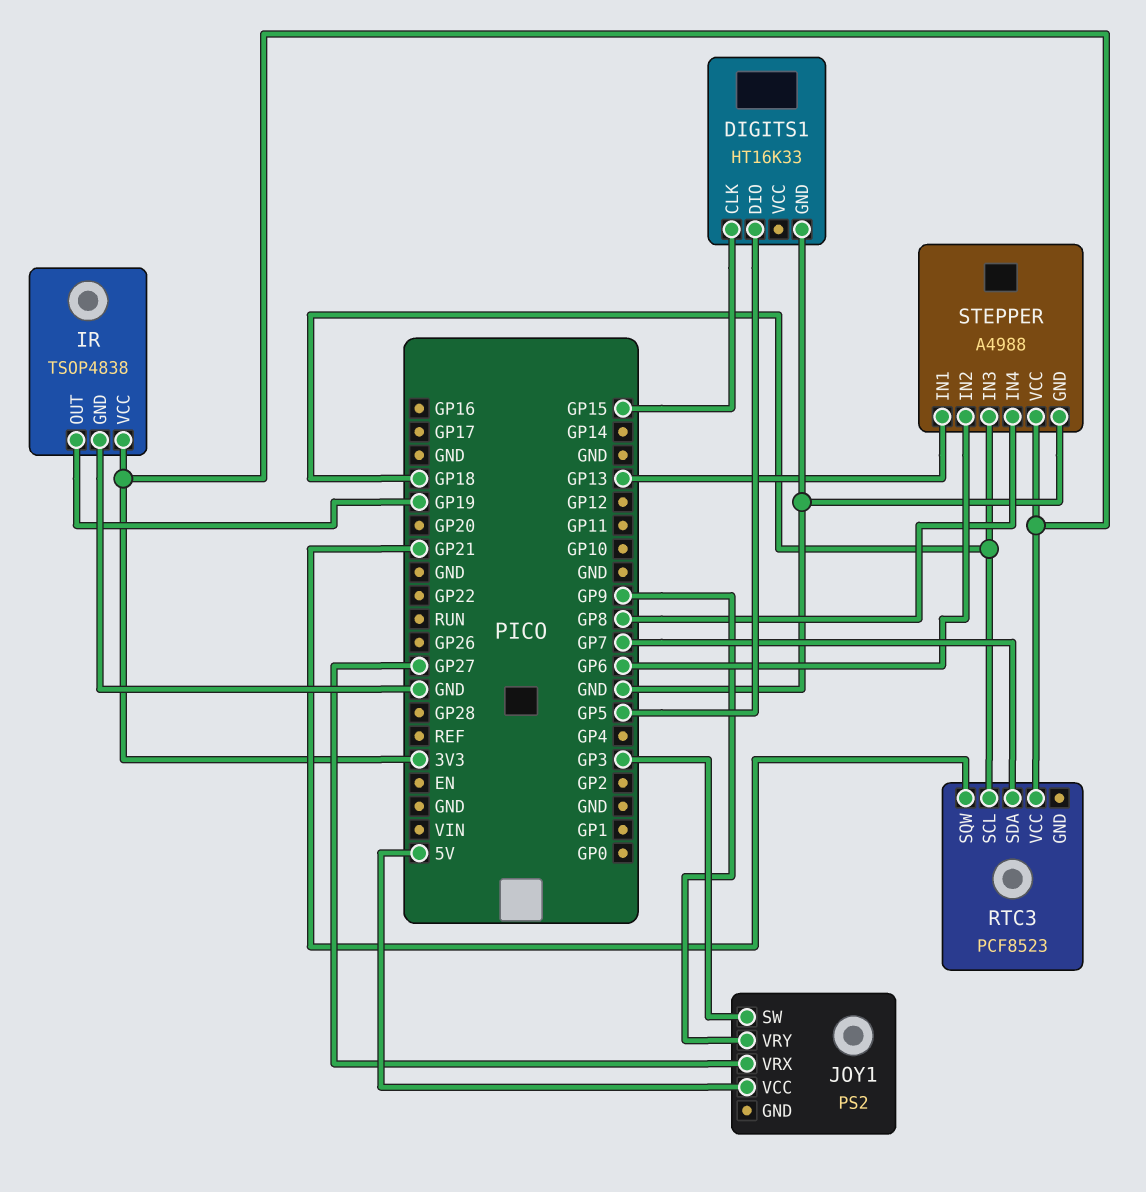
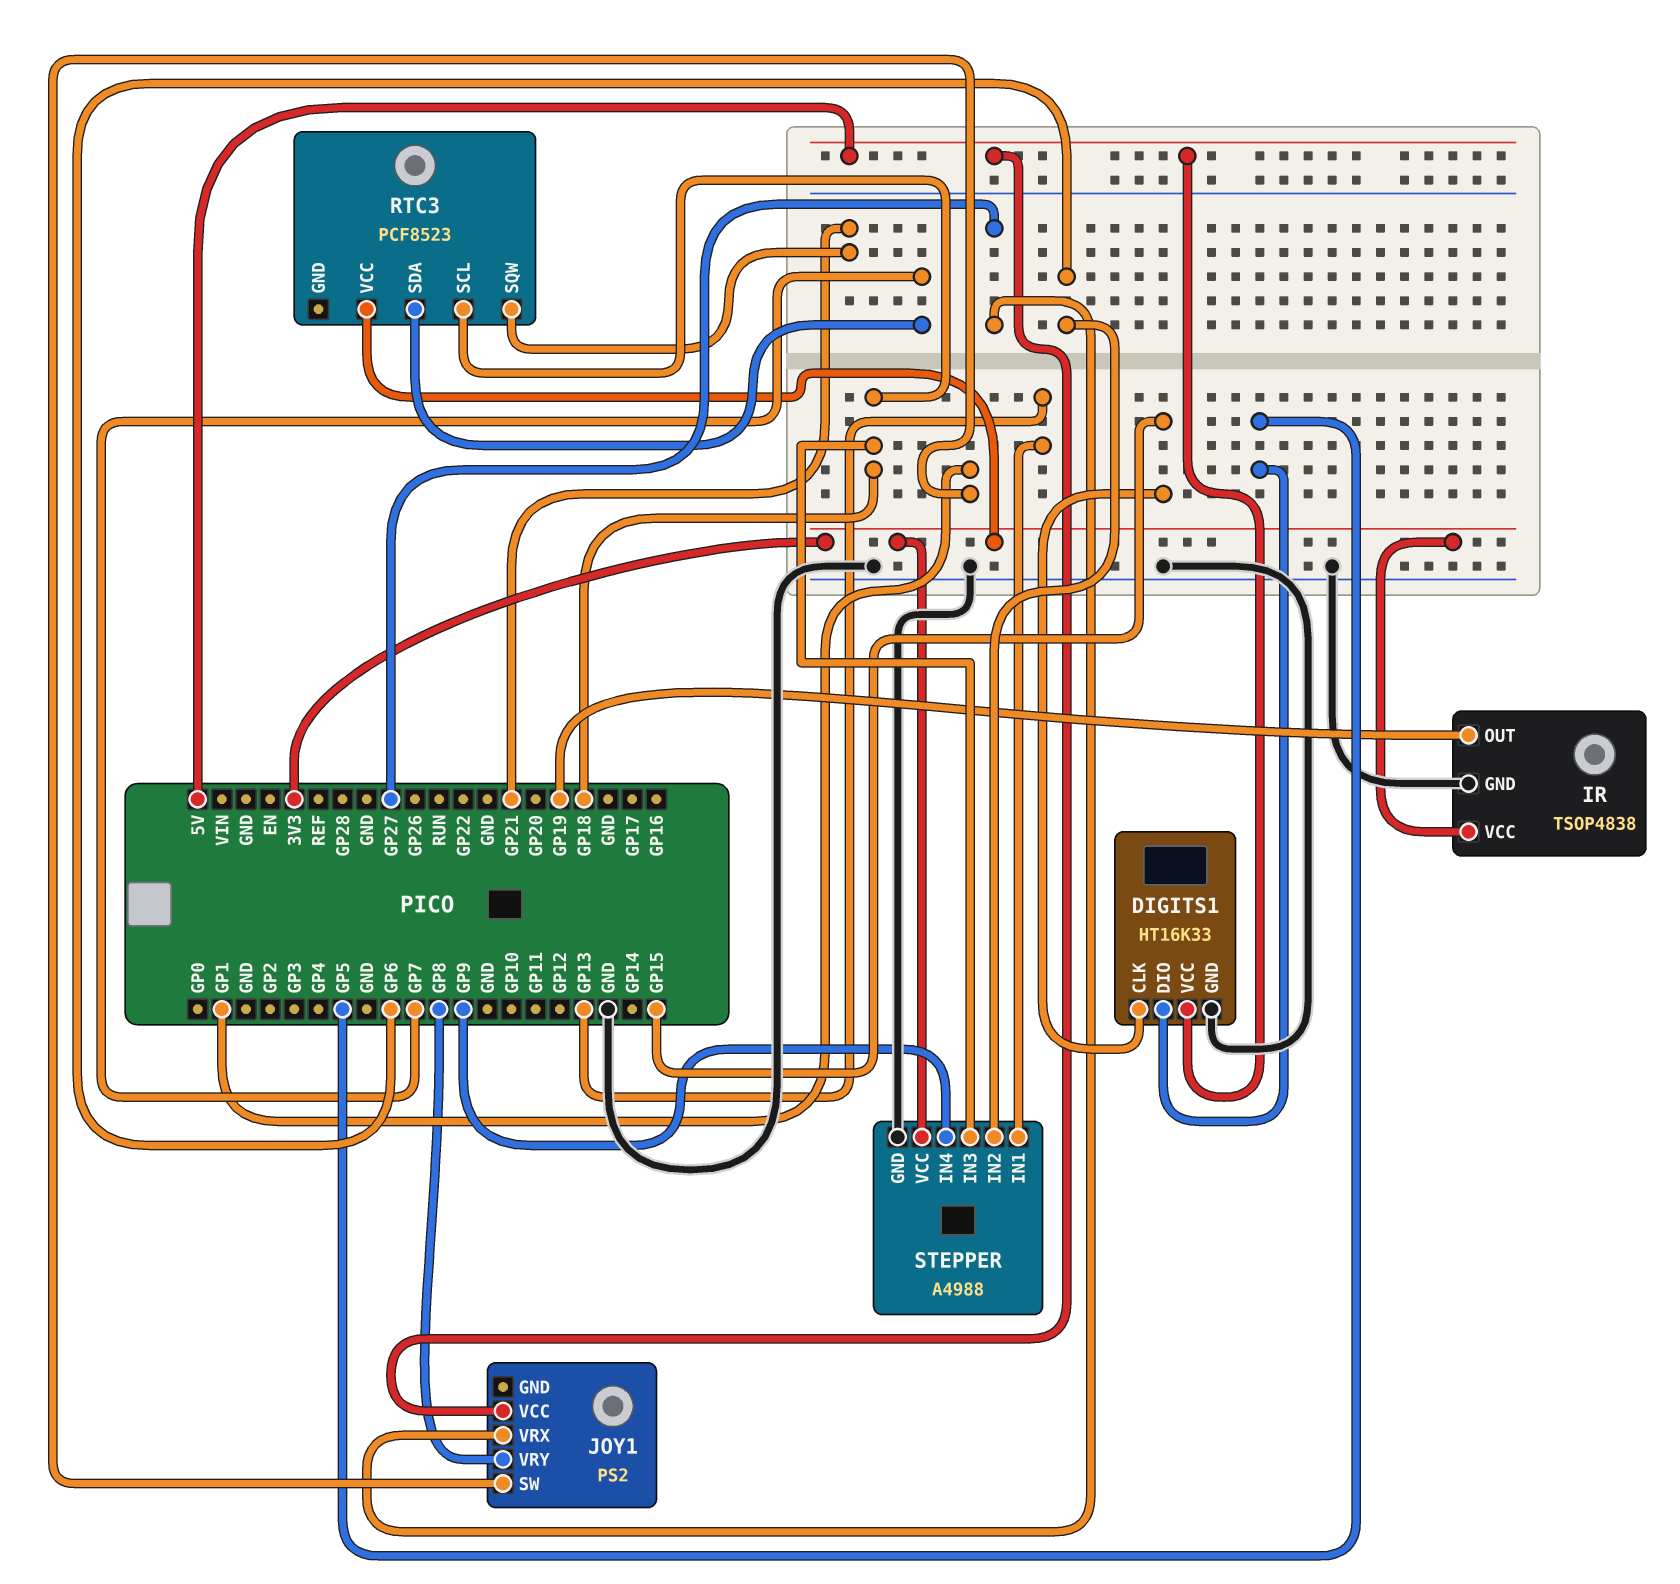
DIGITS1 pin VCC: none -> 5V
JOY1 pin SW: GP3 -> GP1
JOY1 pin VRY: GP9 -> GP8
STEPPER pin IN4: GP8 -> GP9

